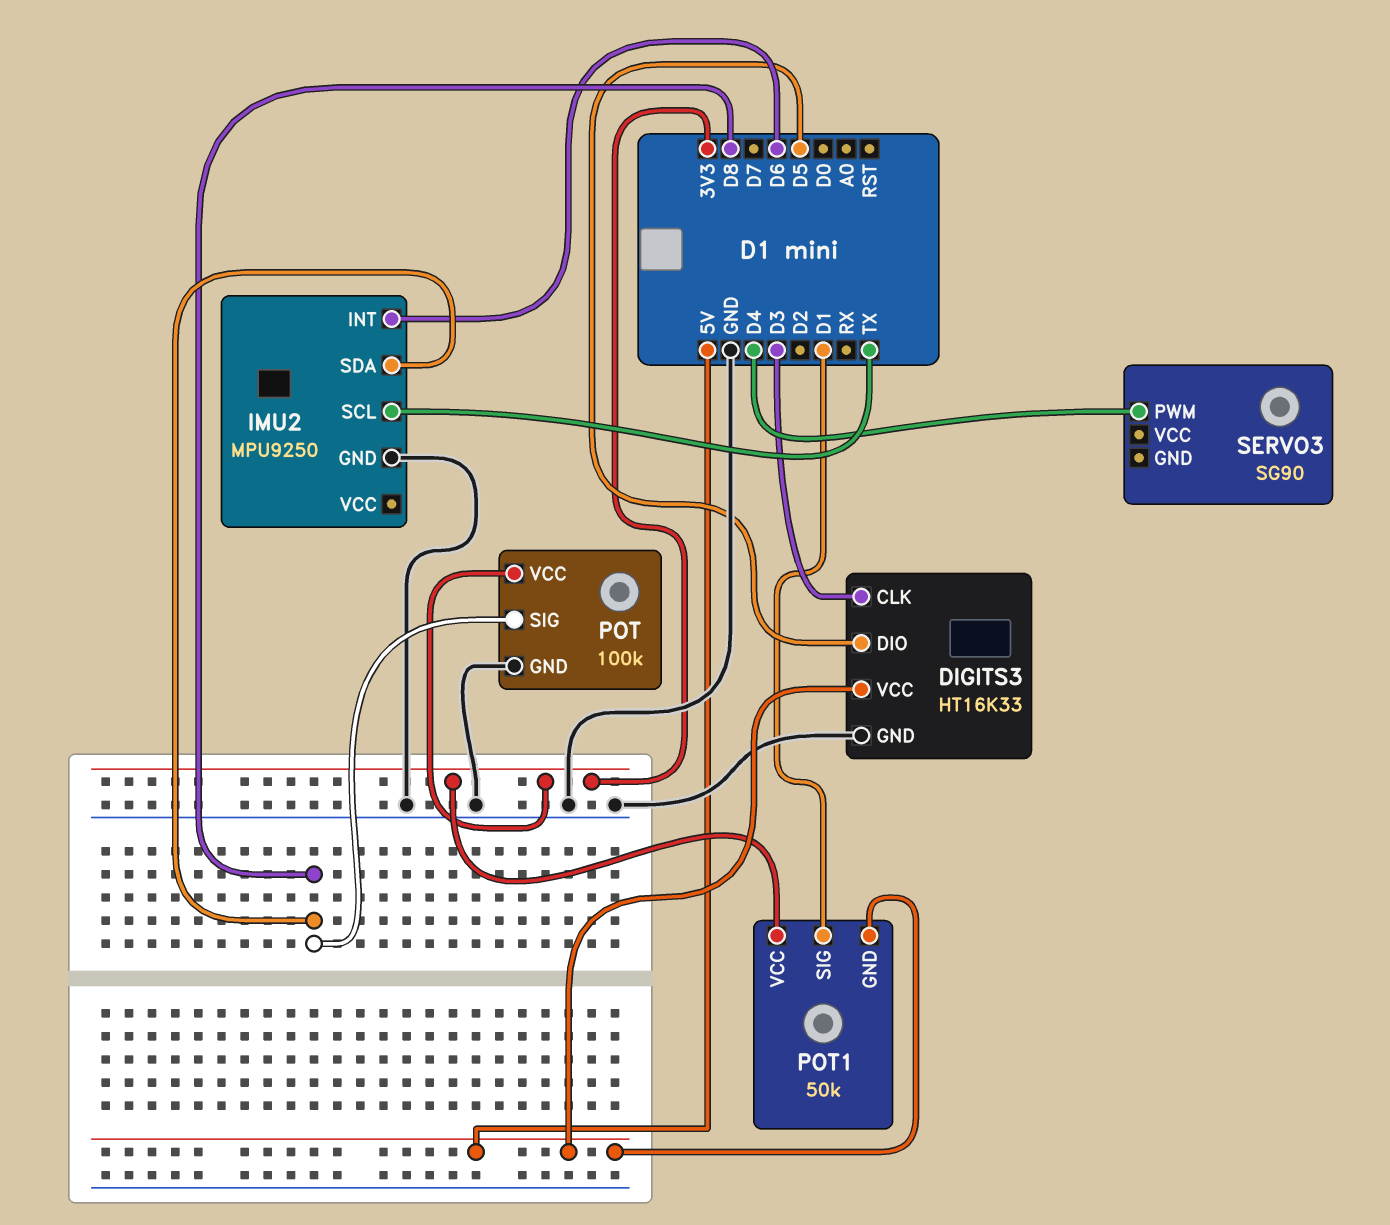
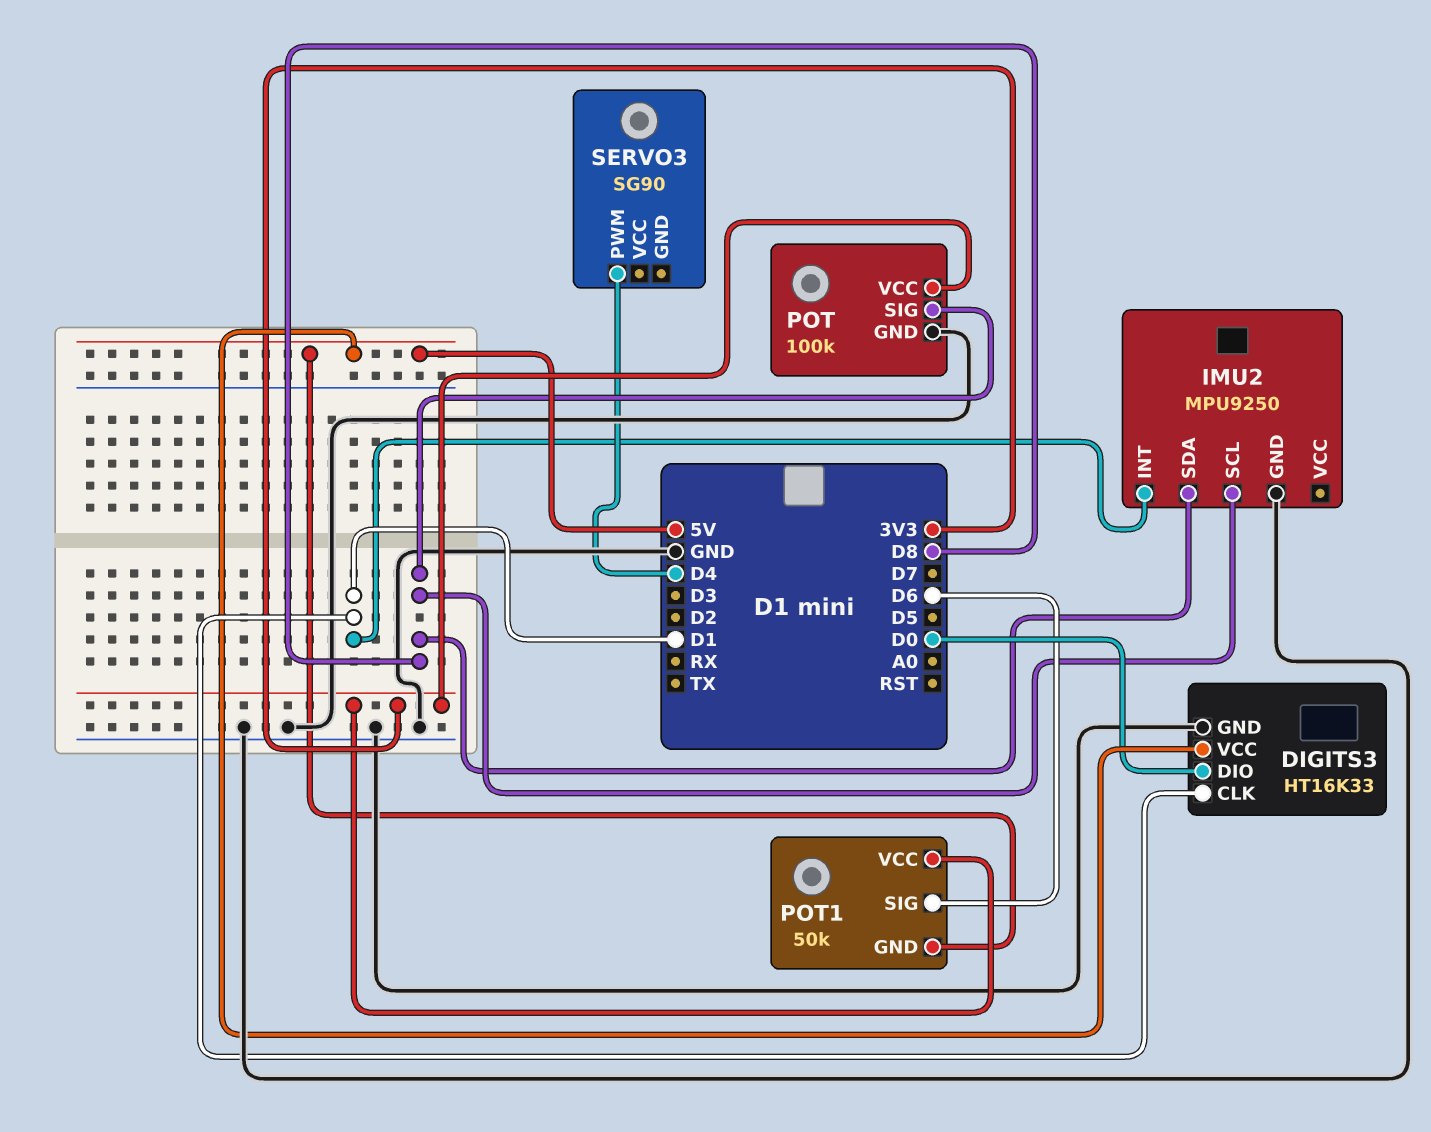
DIGITS3 pin CLK: D3 -> D1
DIGITS3 pin DIO: D5 -> D0
IMU2 pin INT: D6 -> D1
IMU2 pin SCL: TX -> D8
POT1 pin SIG: D1 -> D6

